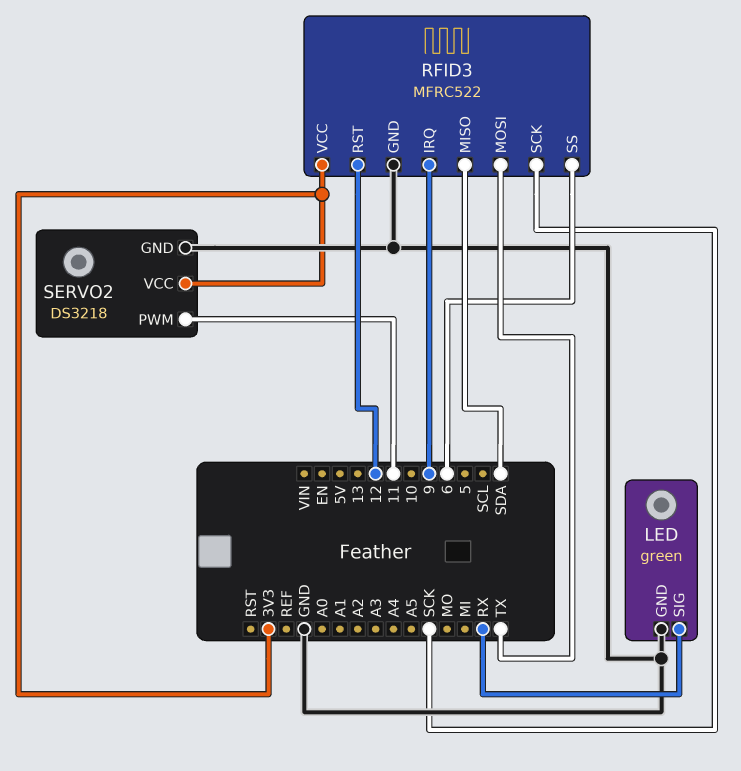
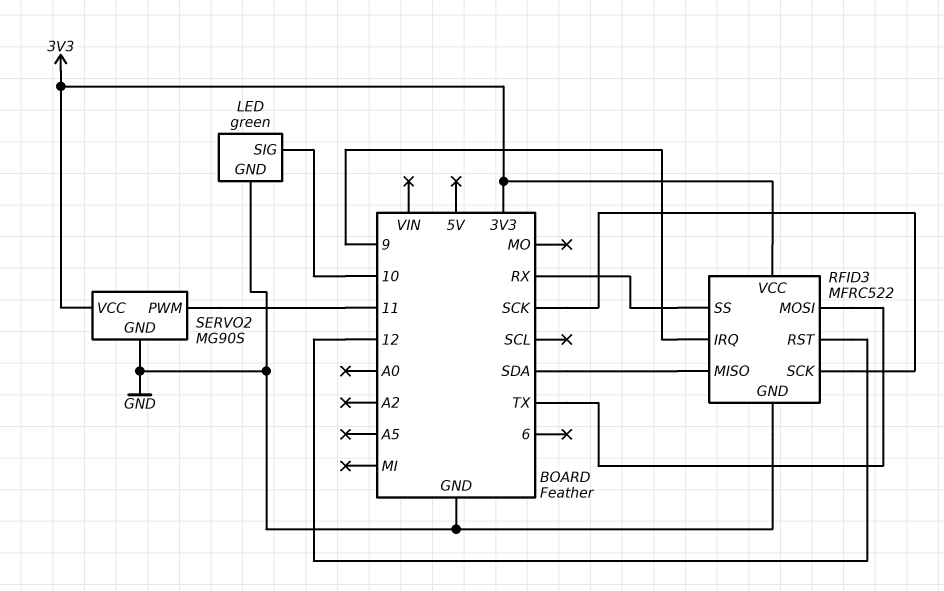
LED pin SIG: RX -> 10
RFID3 pin SS: 6 -> RX
SERVO2: DS3218 -> MG90S

